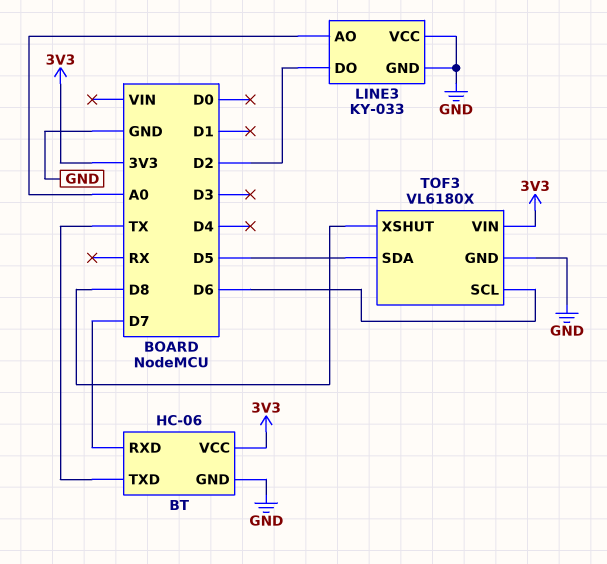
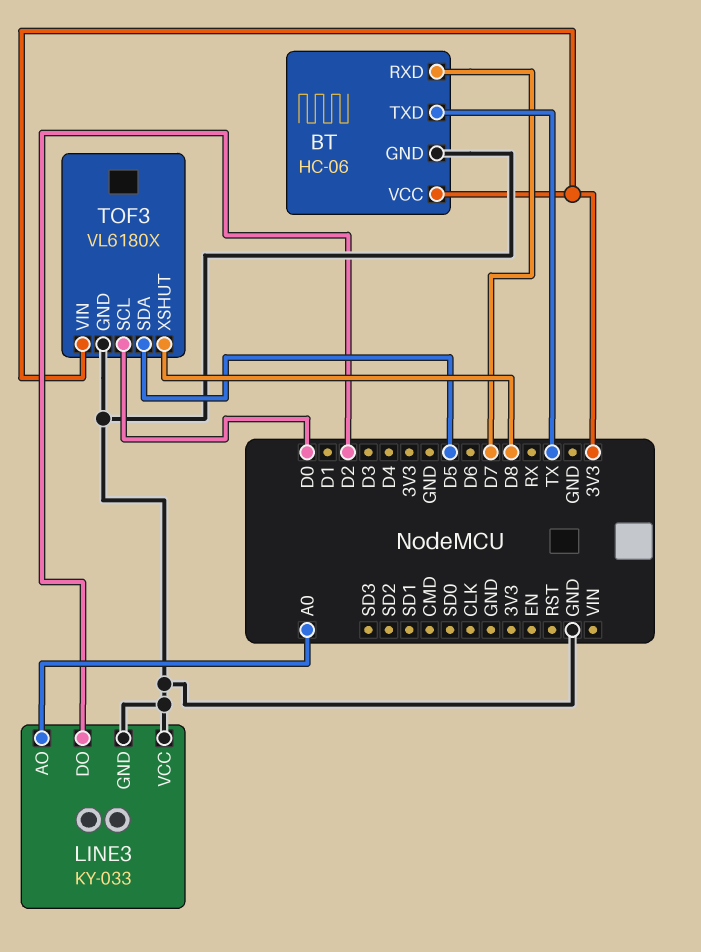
TOF3 pin SCL: D6 -> D0

